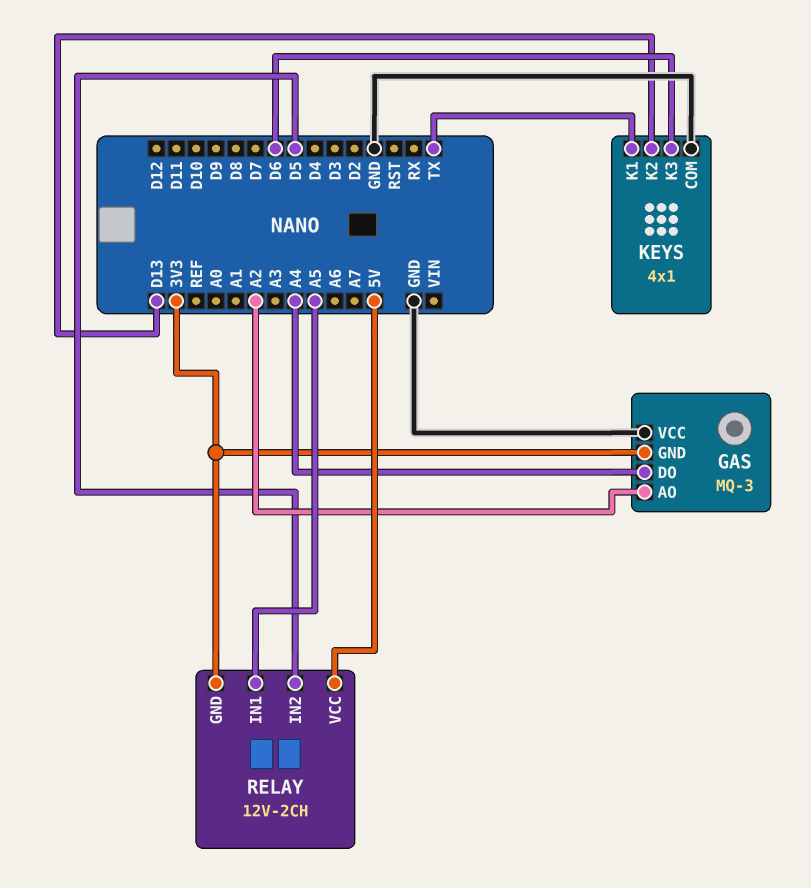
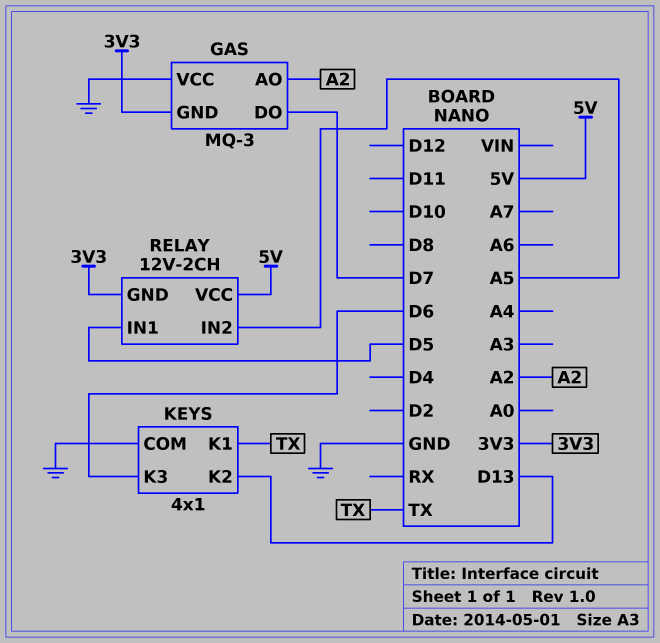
GAS pin DO: A4 -> D7
RELAY pin IN1: A5 -> D5
RELAY pin IN2: D5 -> A5

